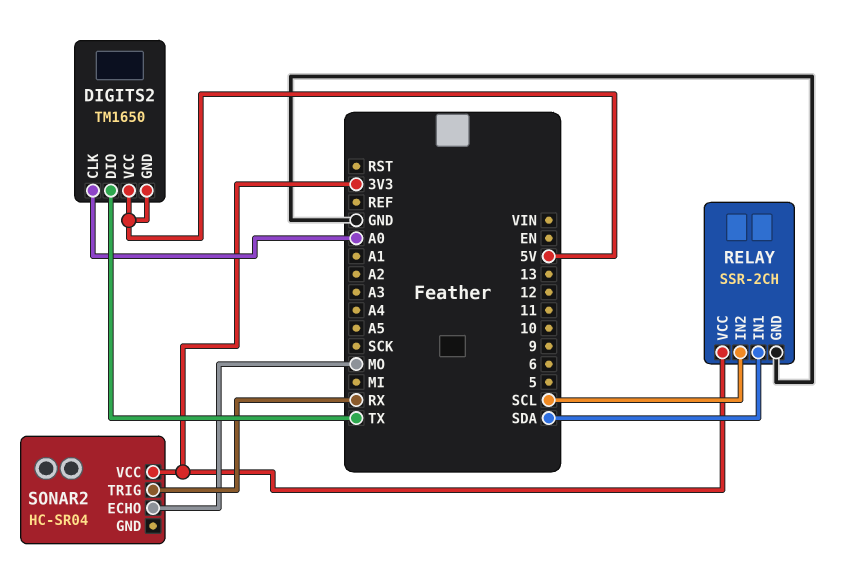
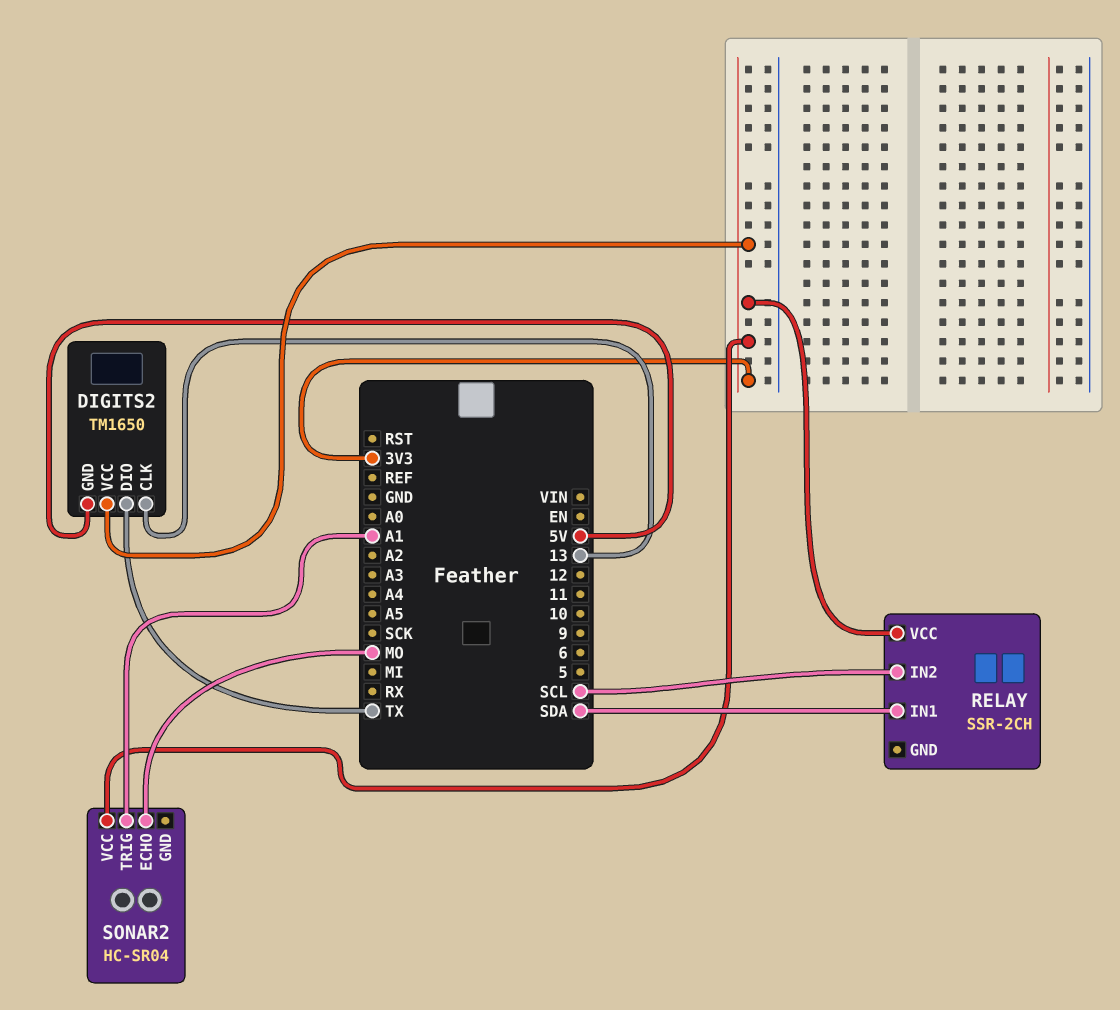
DIGITS2 pin CLK: A0 -> 13
DIGITS2 pin VCC: 5V -> 3V3
RELAY pin GND: GND -> none
SONAR2 pin TRIG: RX -> A1

